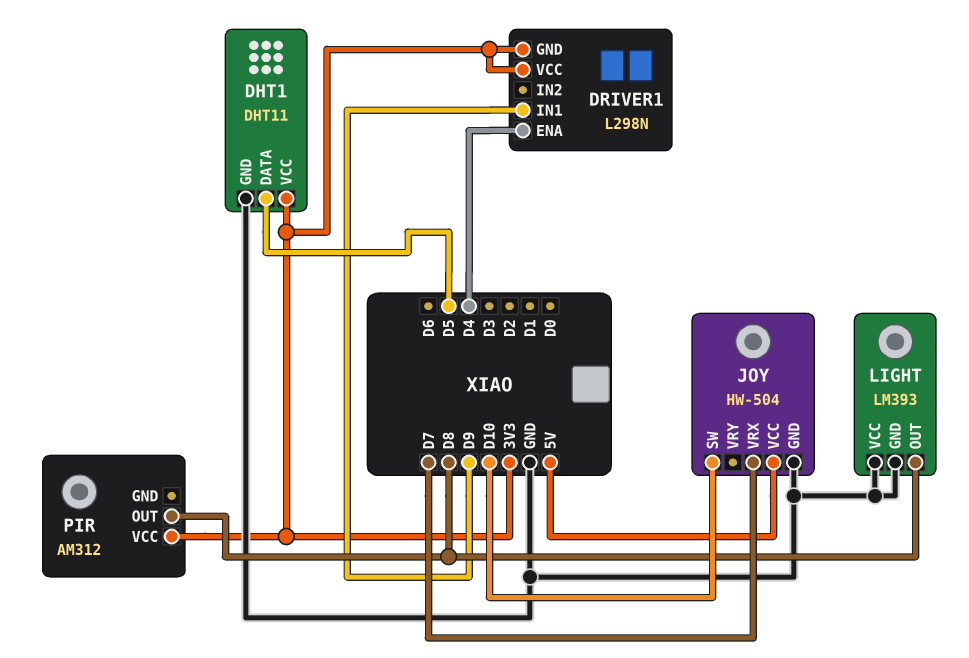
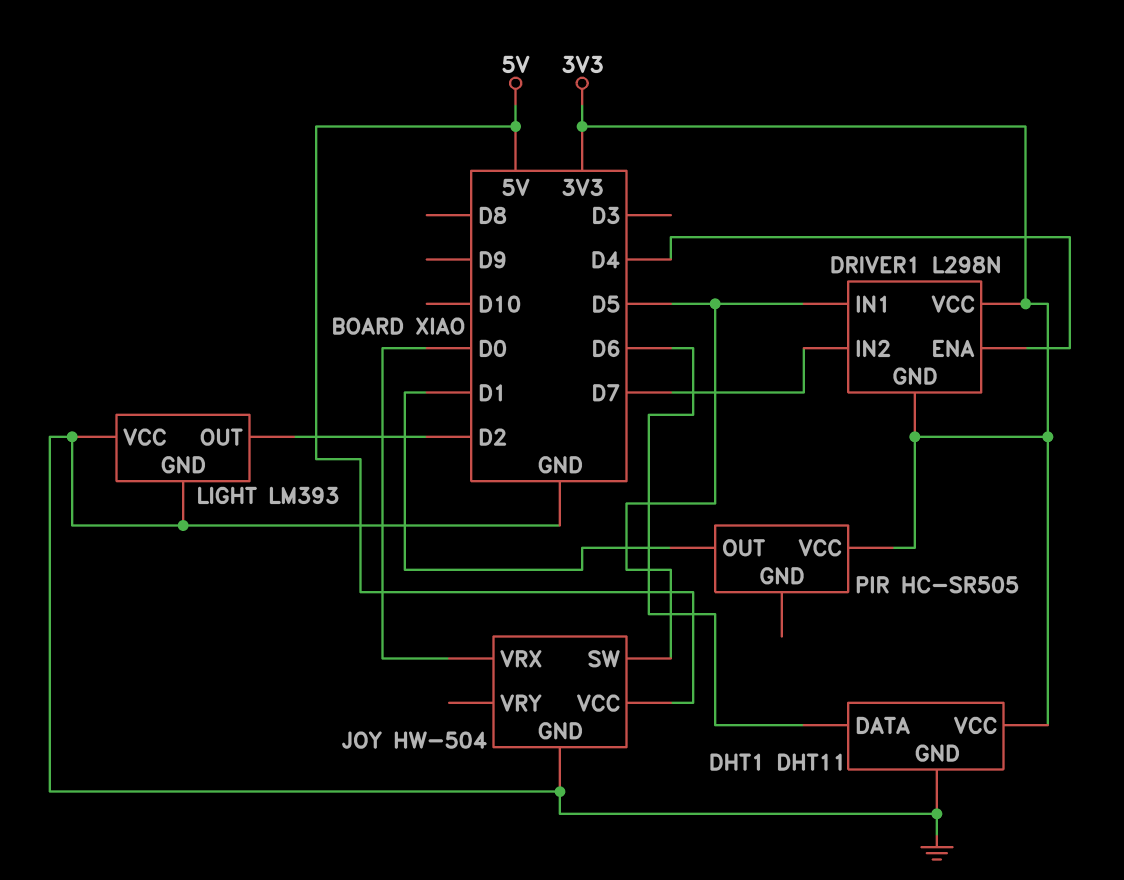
DHT1 pin DATA: D5 -> D6
DRIVER1 pin IN1: D9 -> D5
DRIVER1 pin IN2: none -> D7
JOY pin SW: D10 -> D5
JOY pin VRX: D7 -> D0
LIGHT pin OUT: D8 -> D2
PIR: AM312 -> HC-SR505
PIR pin OUT: D8 -> D1

